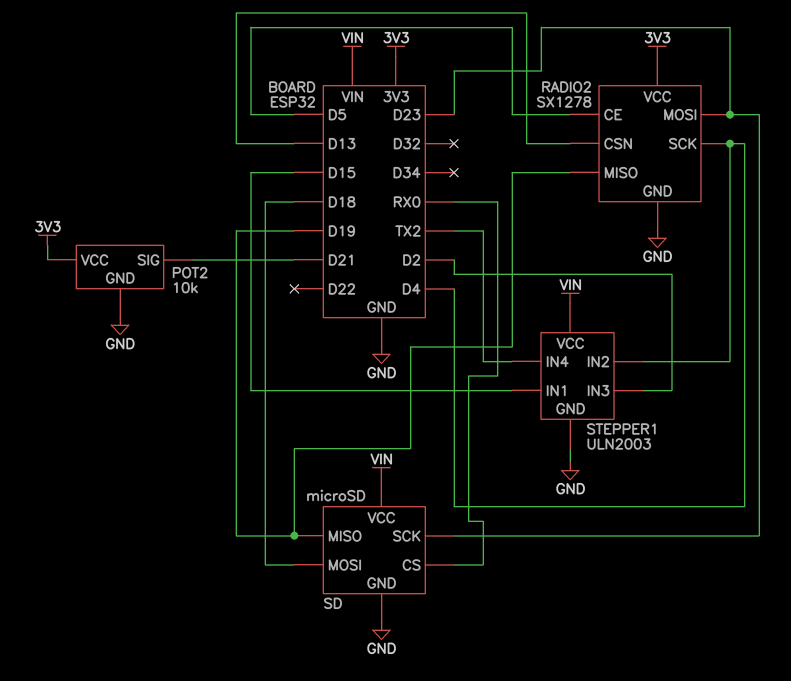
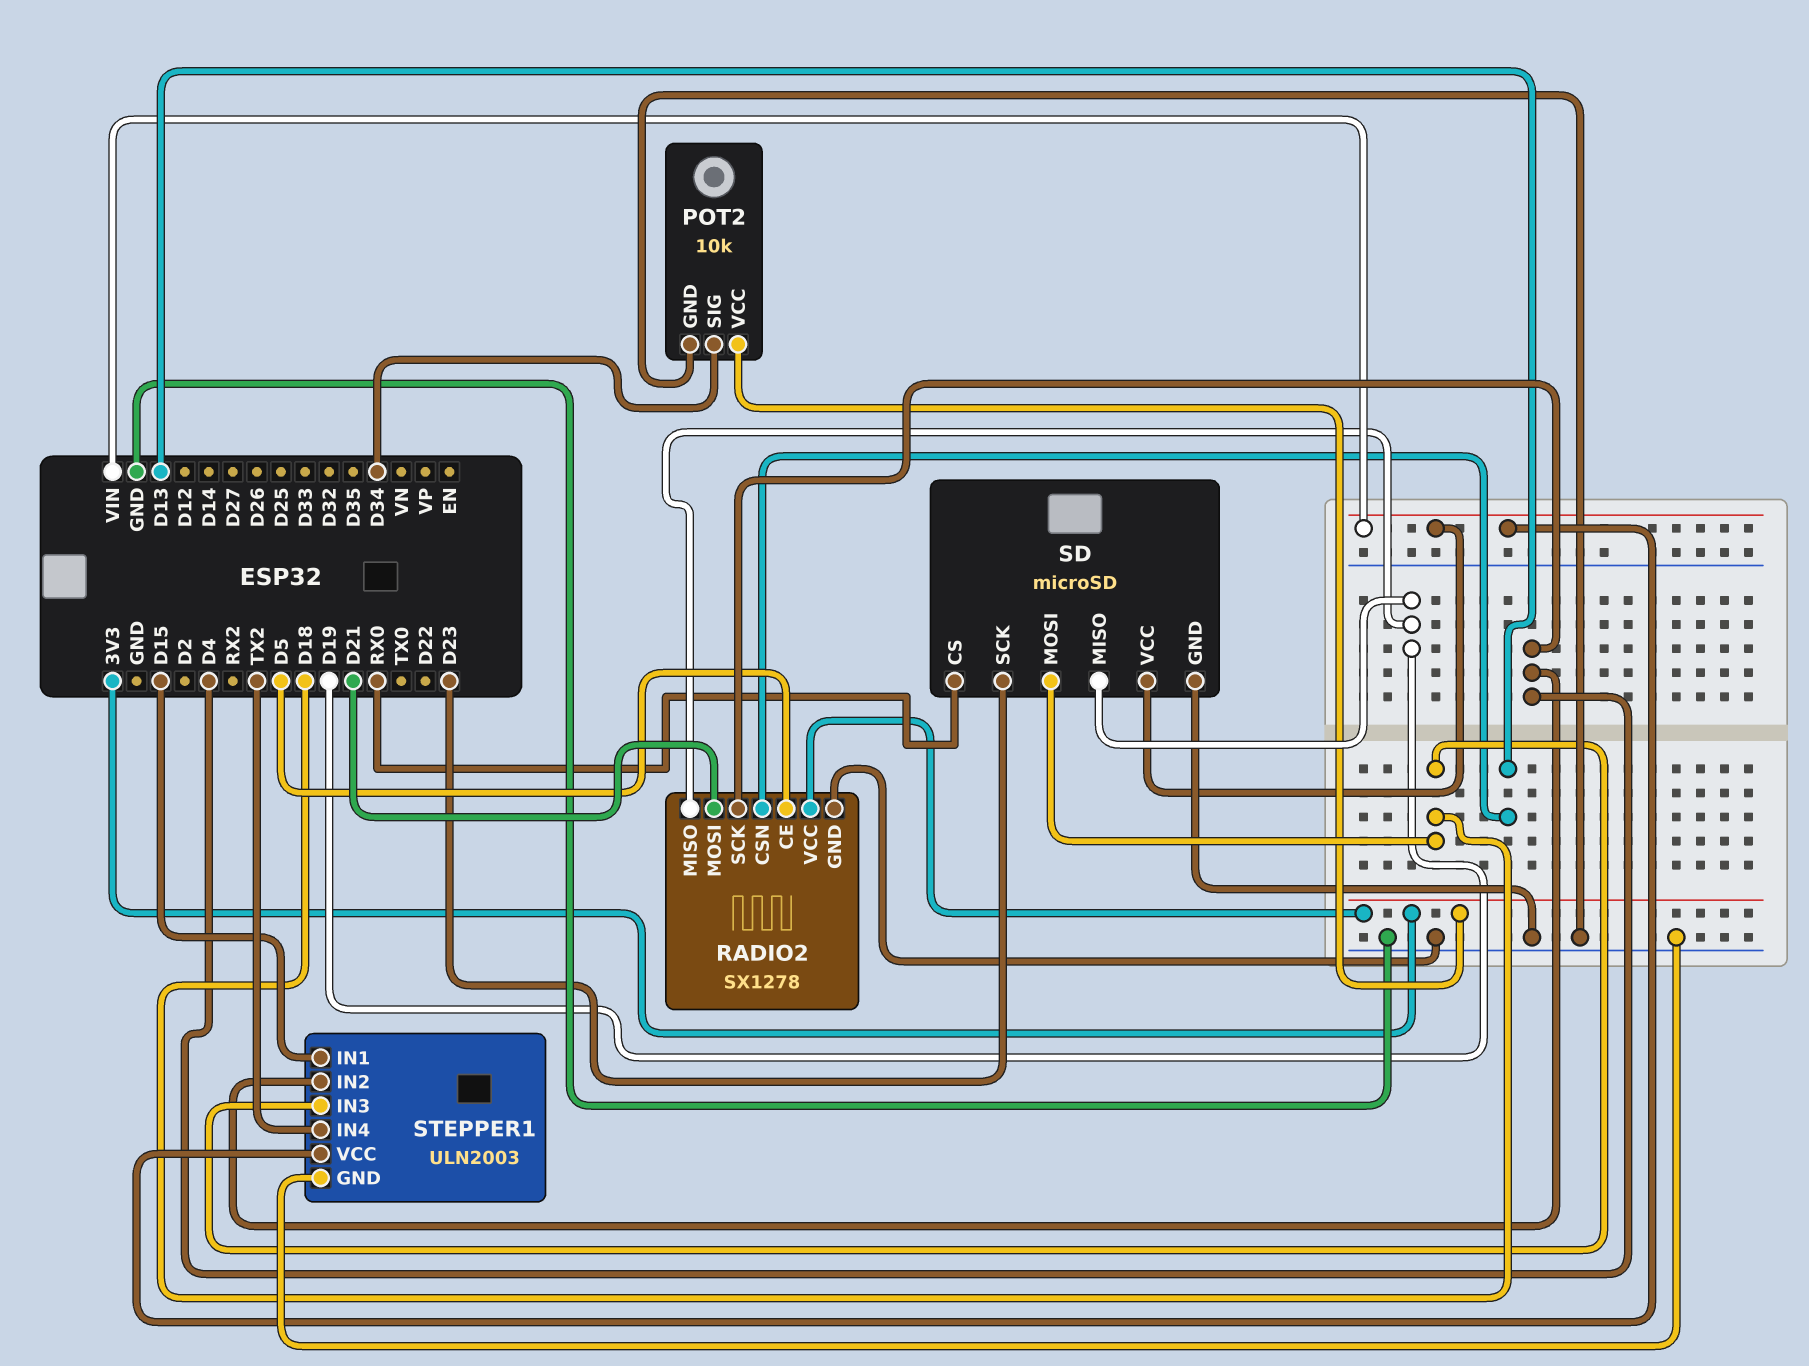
POT2 pin SIG: D21 -> D34
RADIO2 pin MOSI: D23 -> D21
STEPPER1 pin IN3: D2 -> D18

